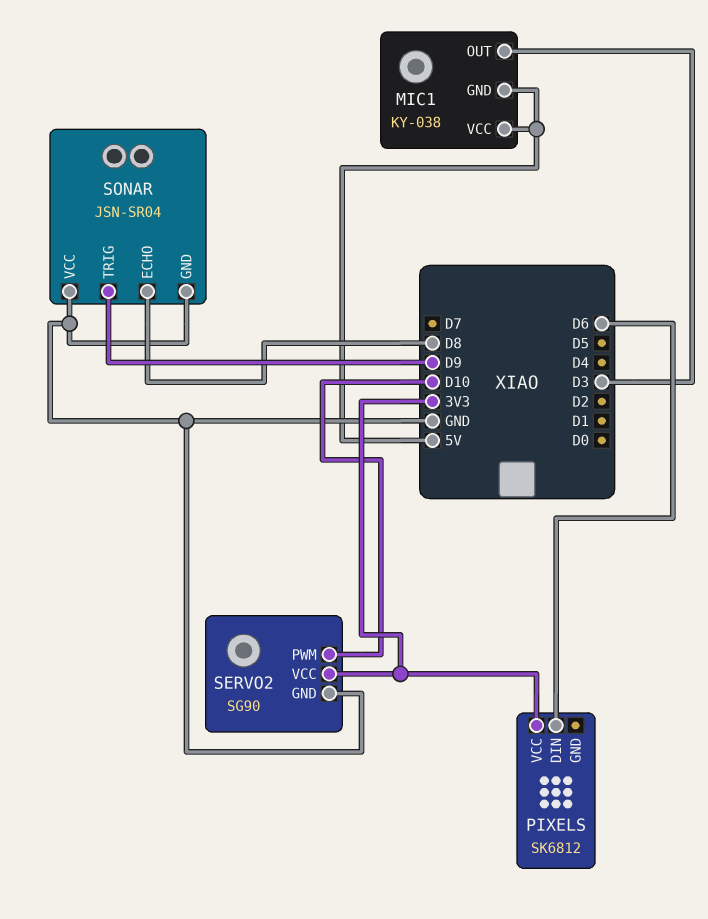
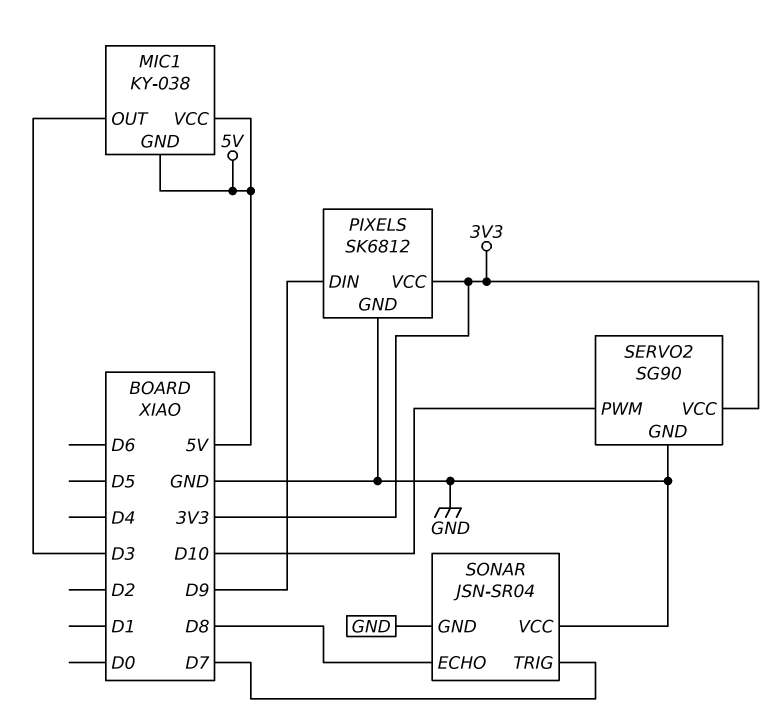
PIXELS pin DIN: D6 -> D9
PIXELS pin GND: none -> GND
SONAR pin TRIG: D9 -> D7

